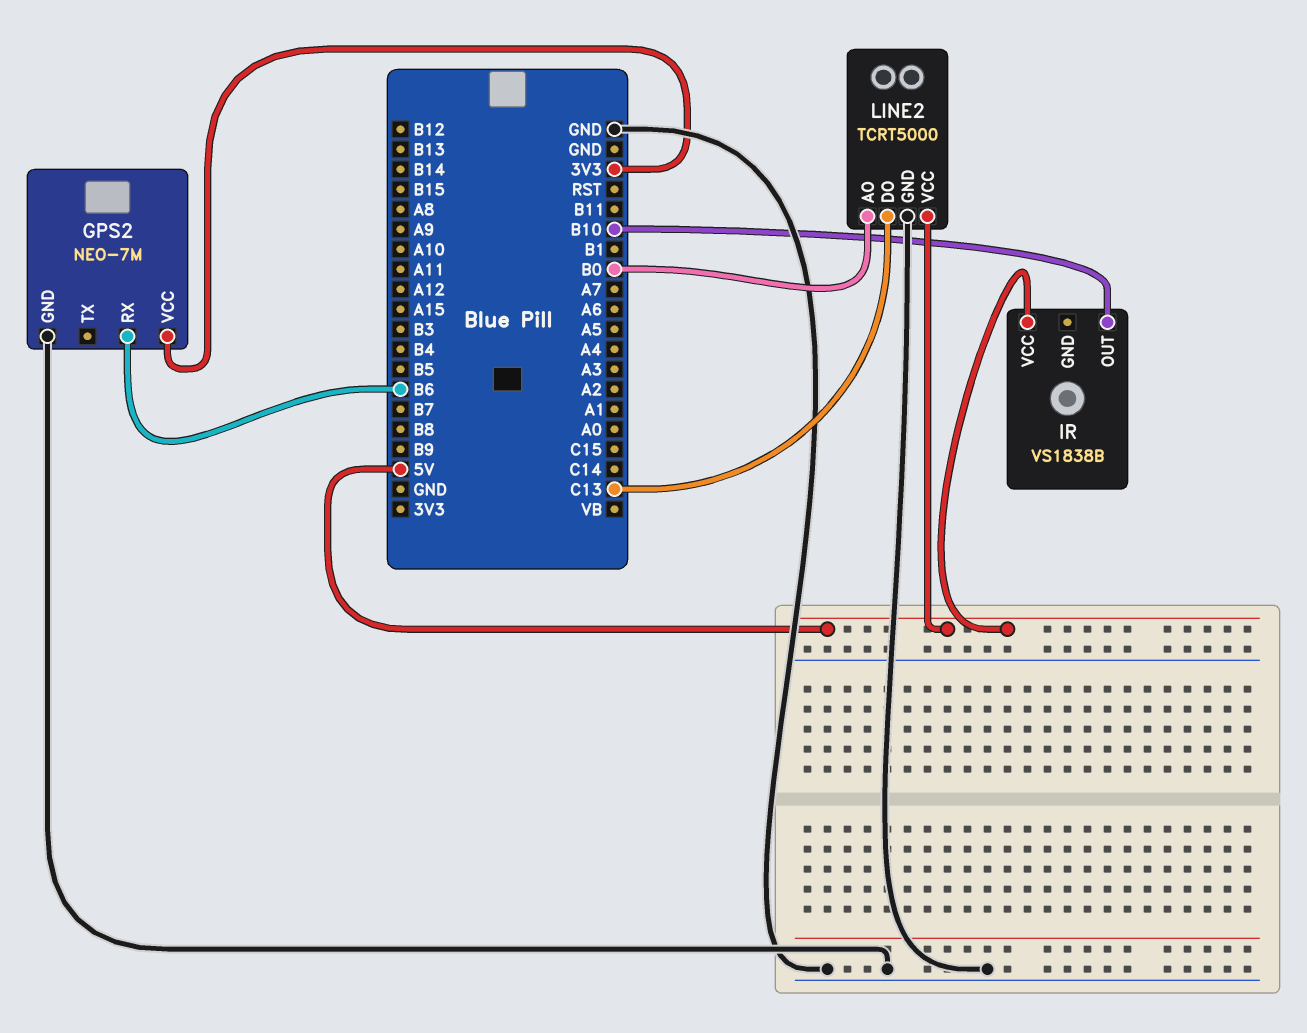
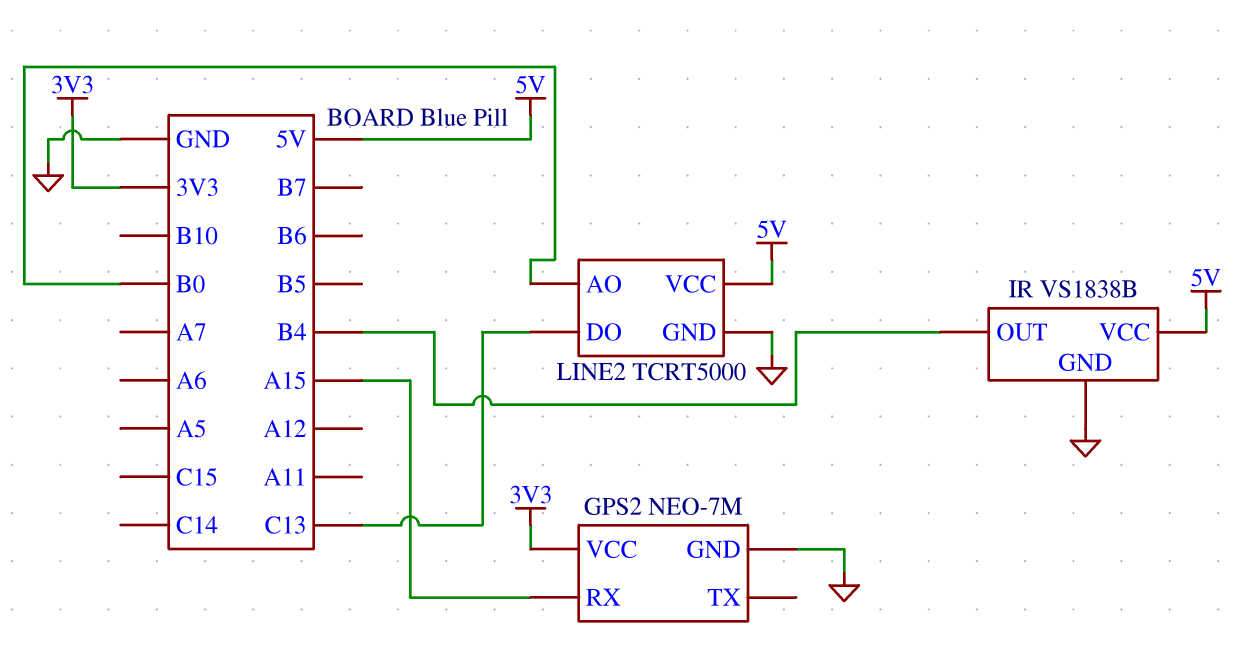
GPS2 pin RX: B6 -> A15
IR pin GND: none -> GND
IR pin OUT: B10 -> B4

